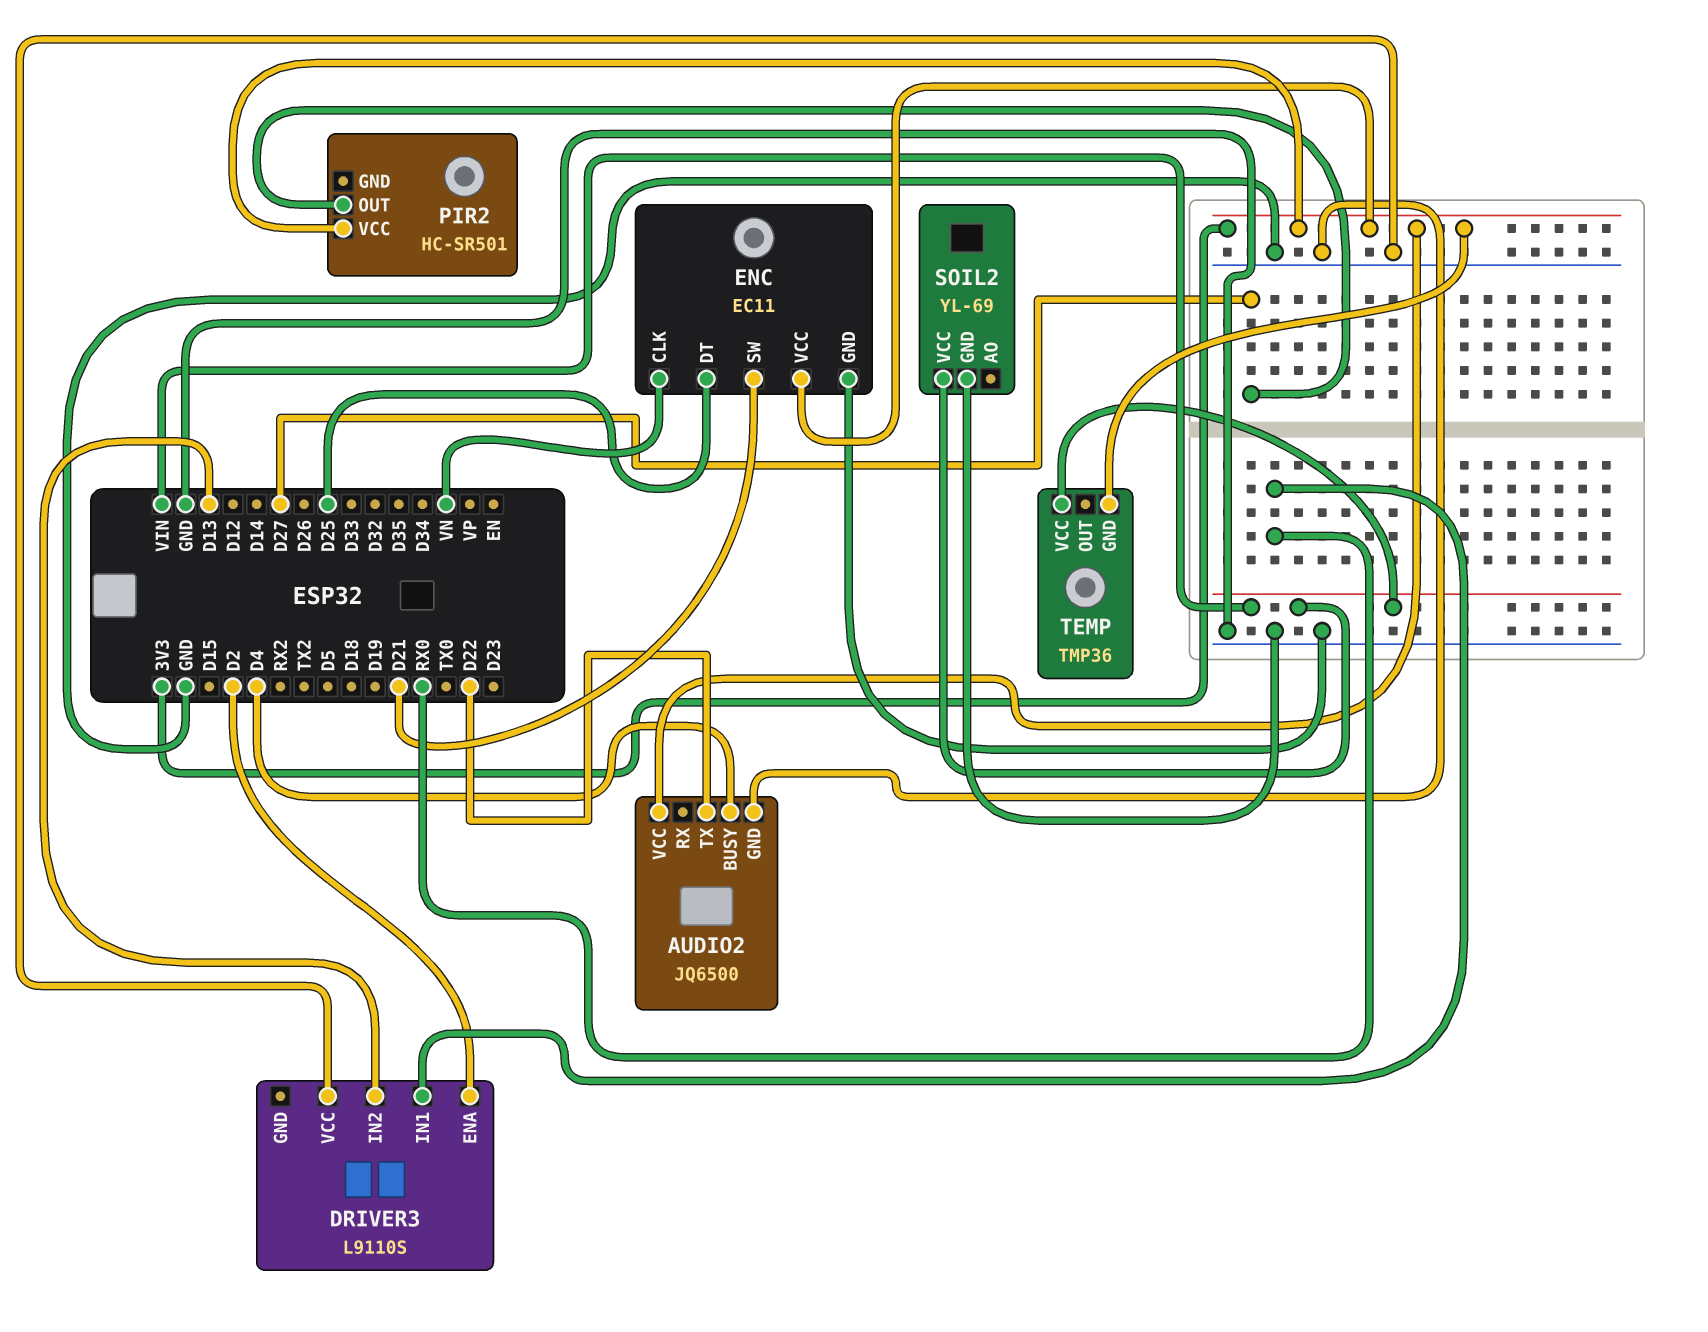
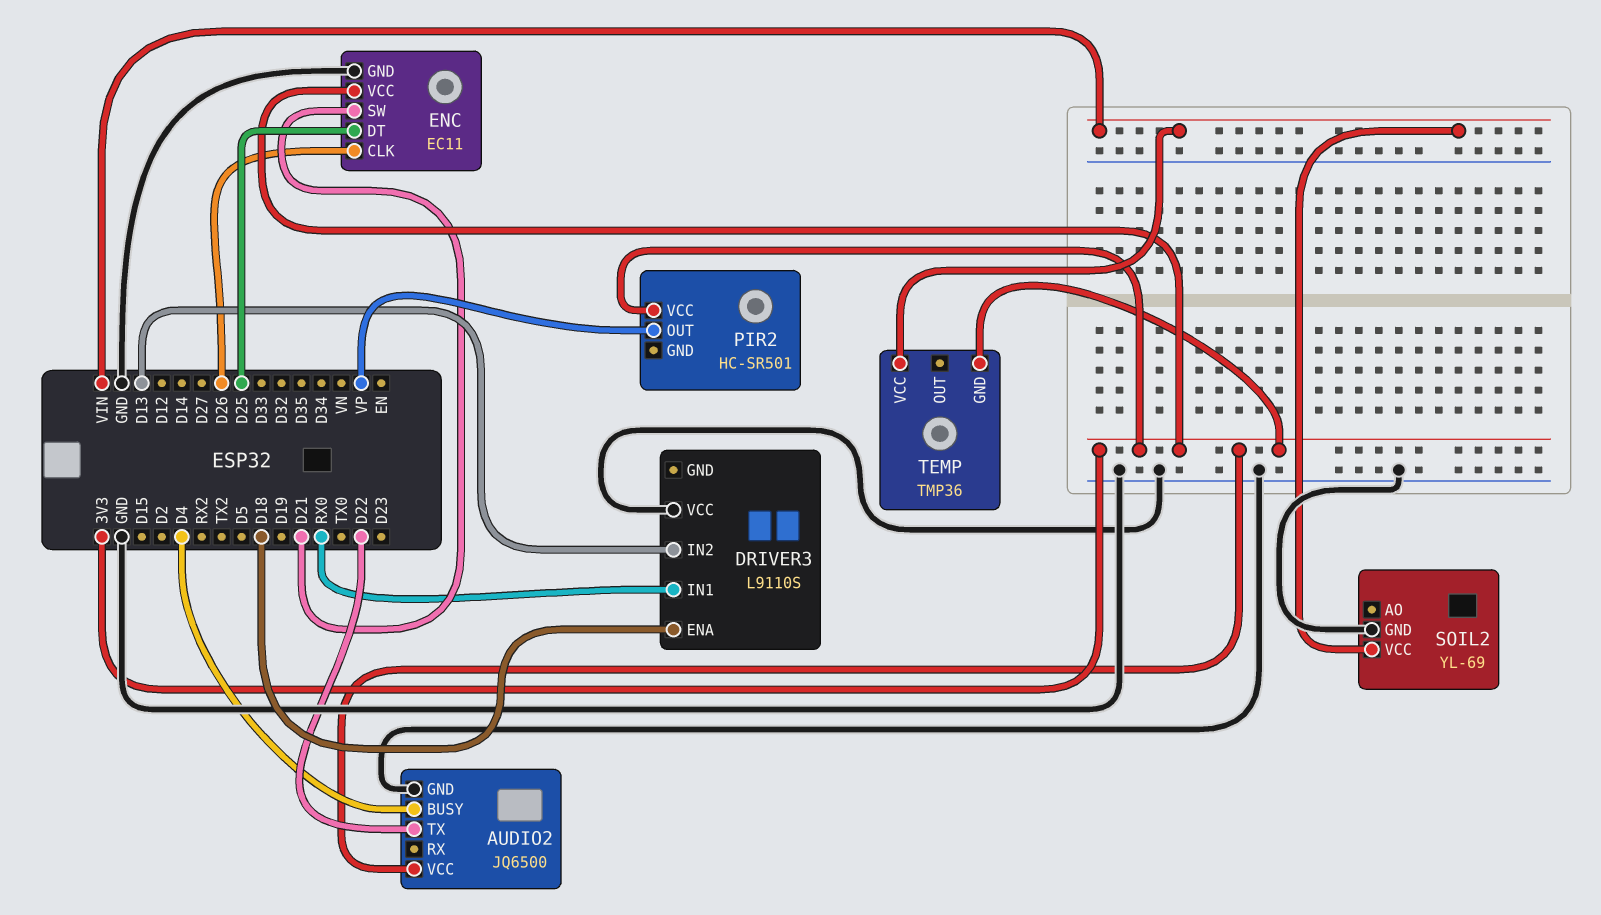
DRIVER3 pin ENA: D2 -> D18
ENC pin CLK: VN -> D26
PIR2 pin OUT: D27 -> VP

